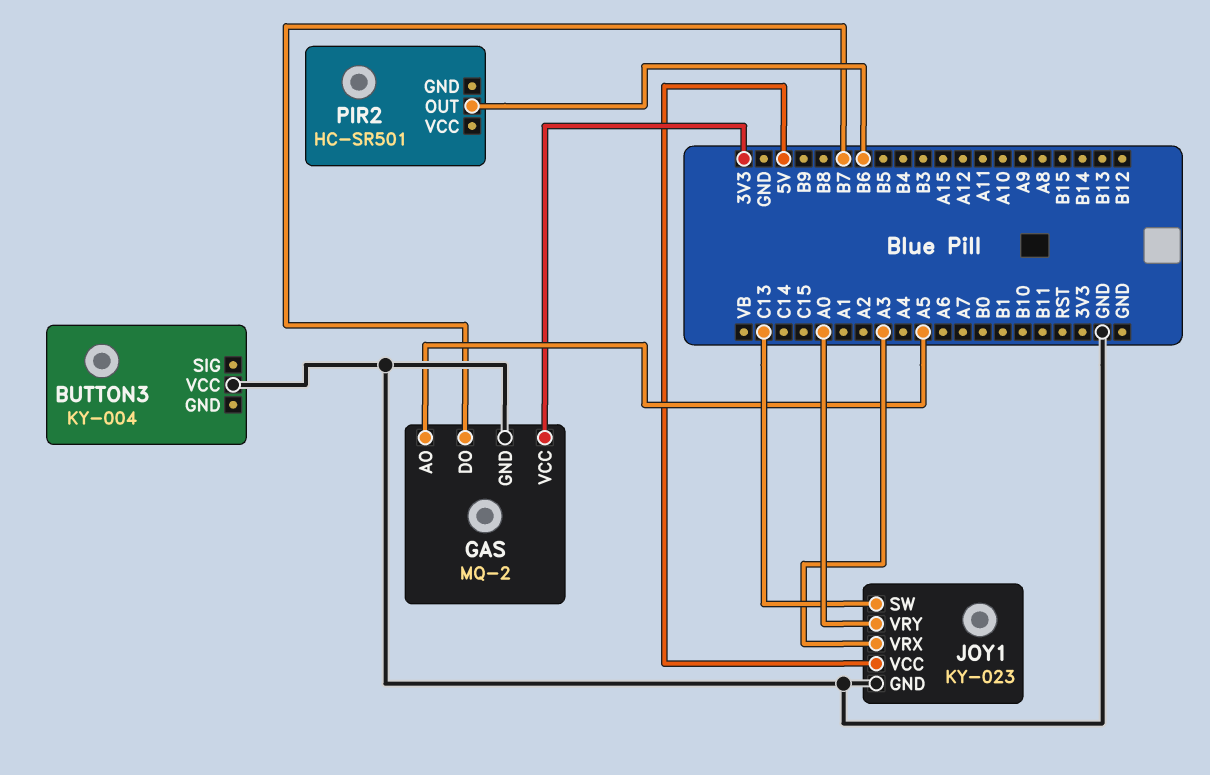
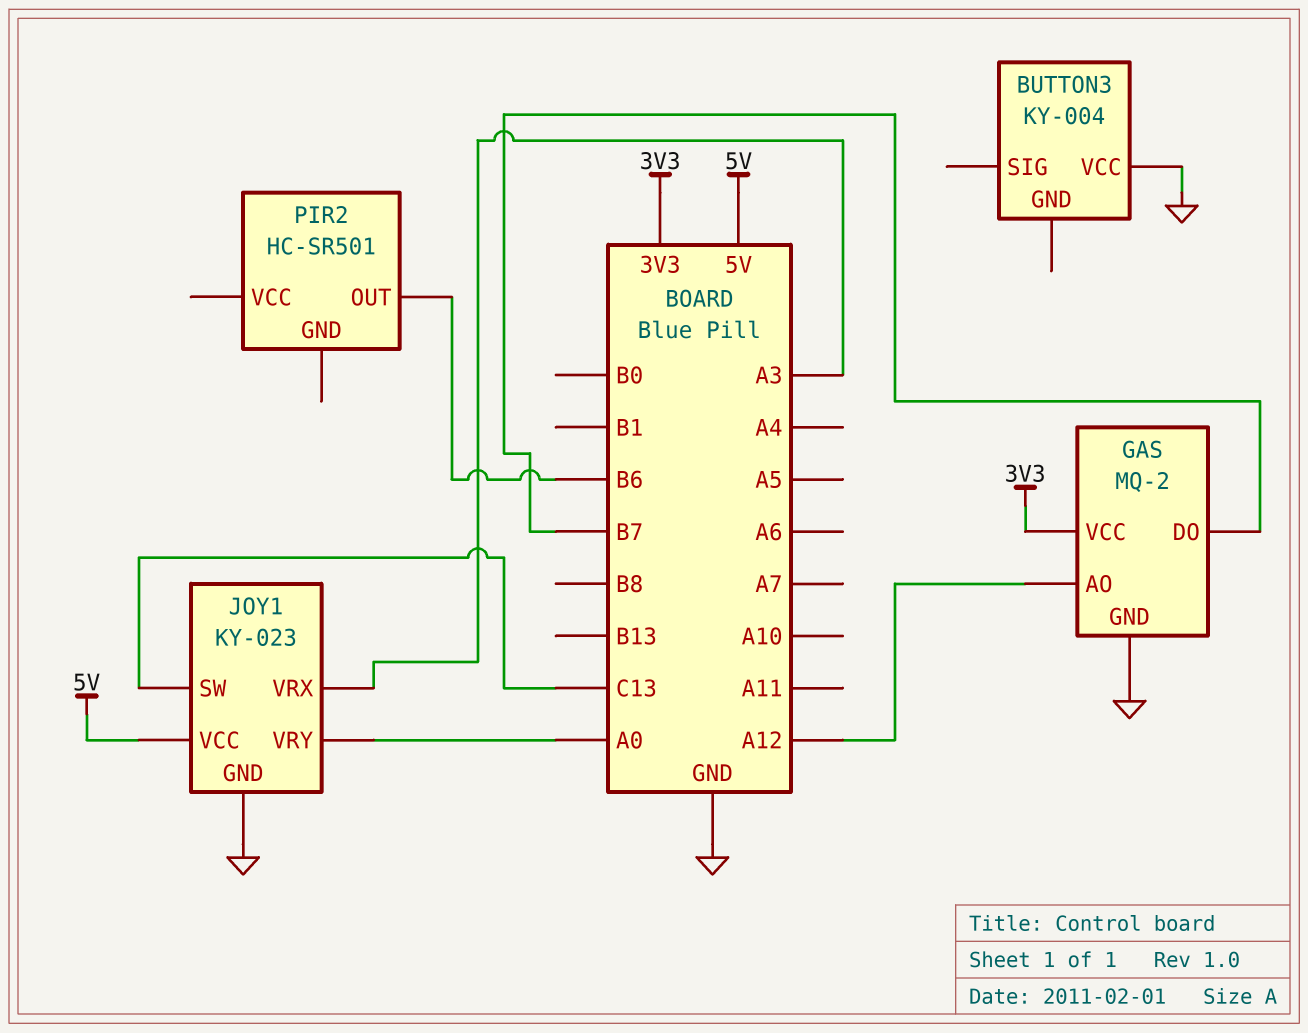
GAS pin AO: A5 -> A12

